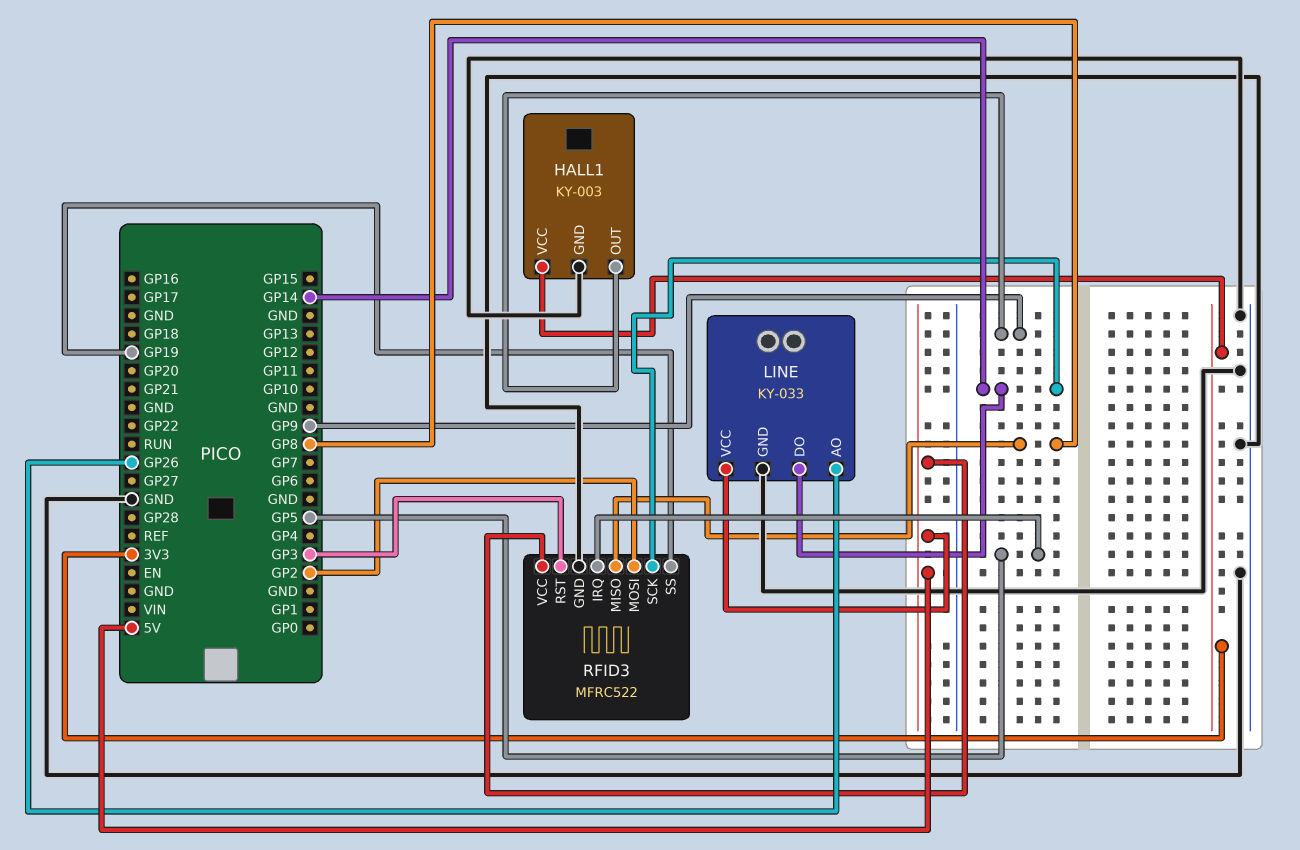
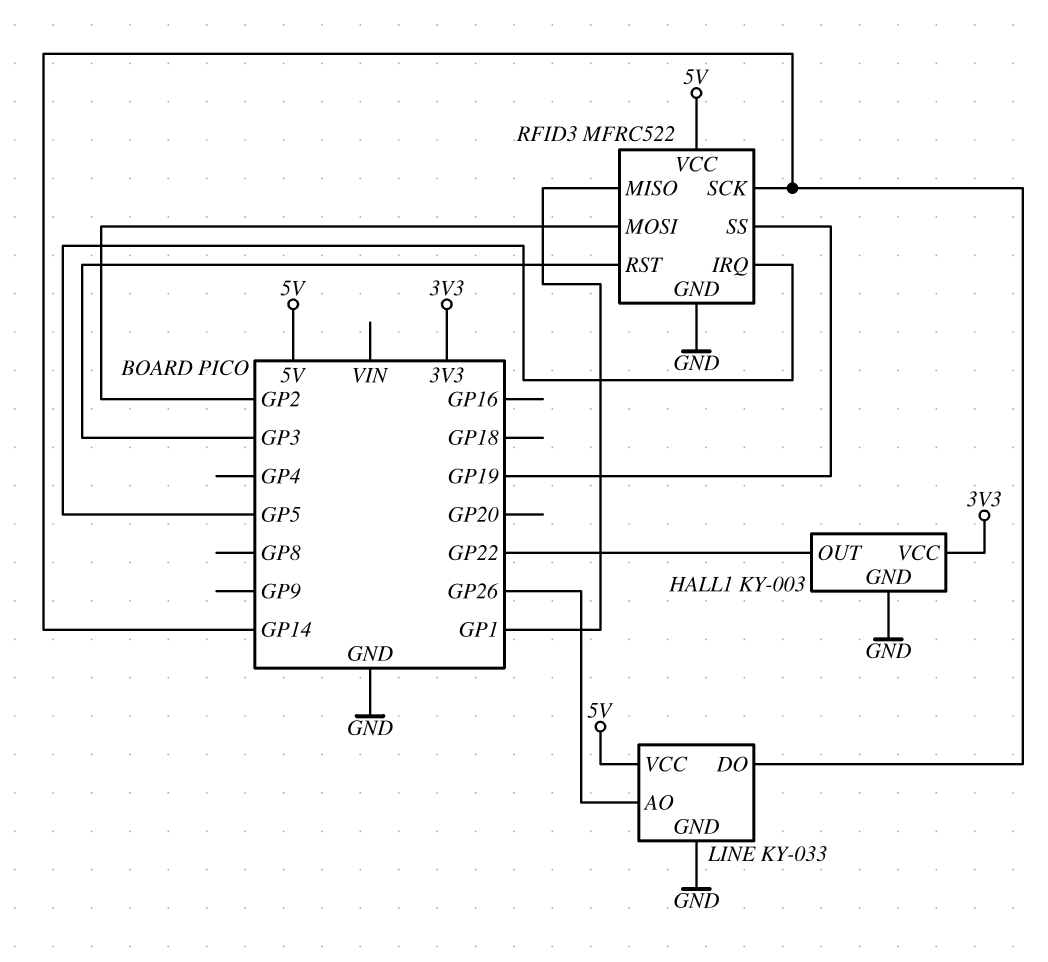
HALL1 pin OUT: GP9 -> GP22
RFID3 pin MISO: GP8 -> GP1

